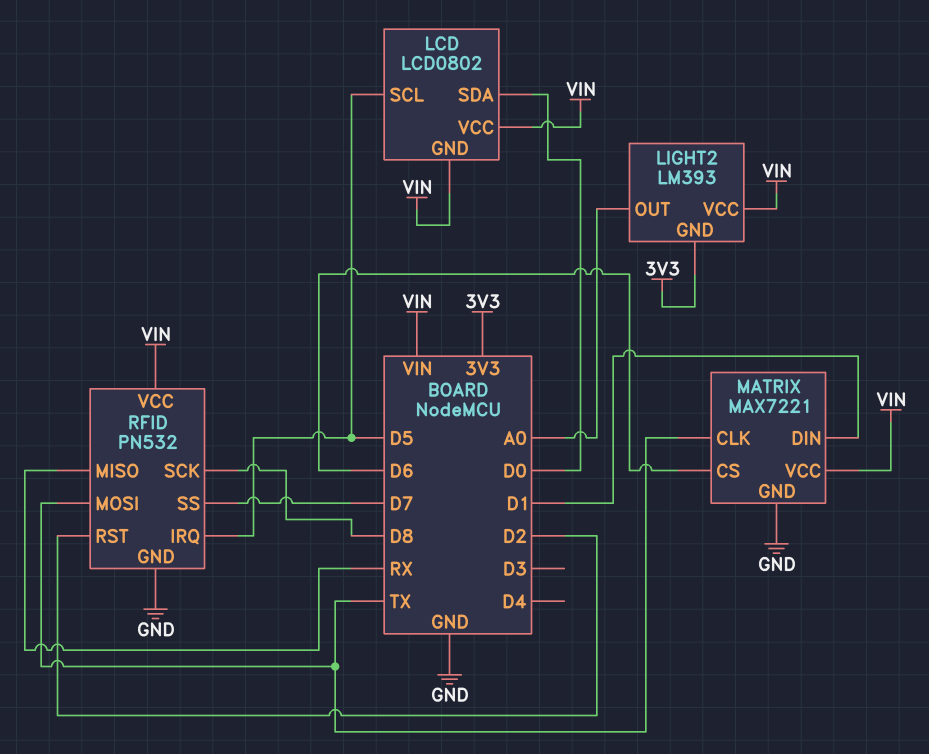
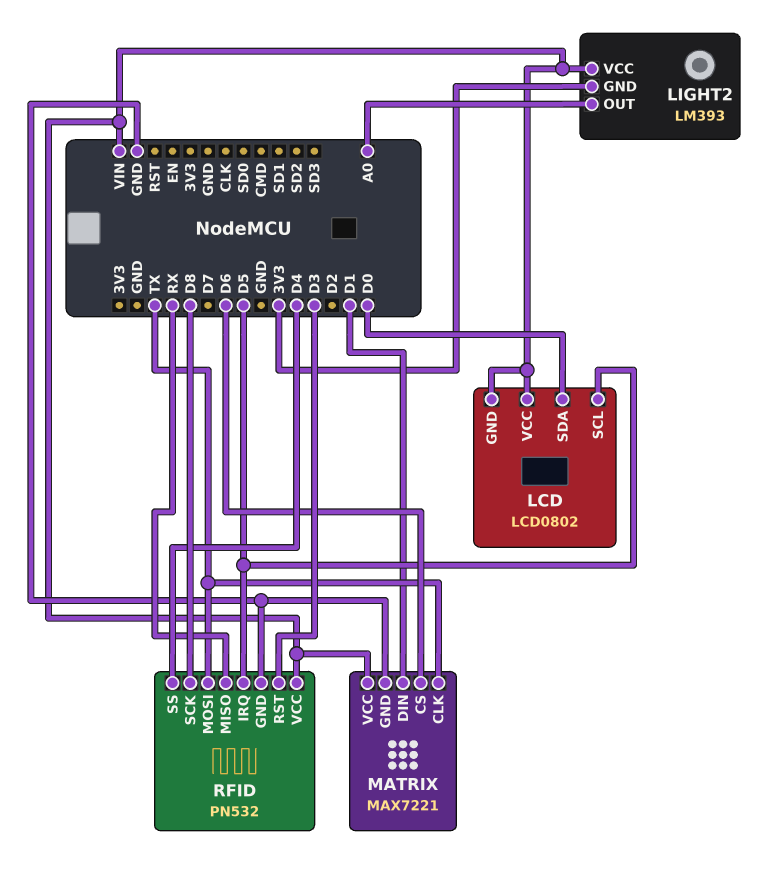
RFID pin RST: D2 -> D3
RFID pin SS: D7 -> D4

